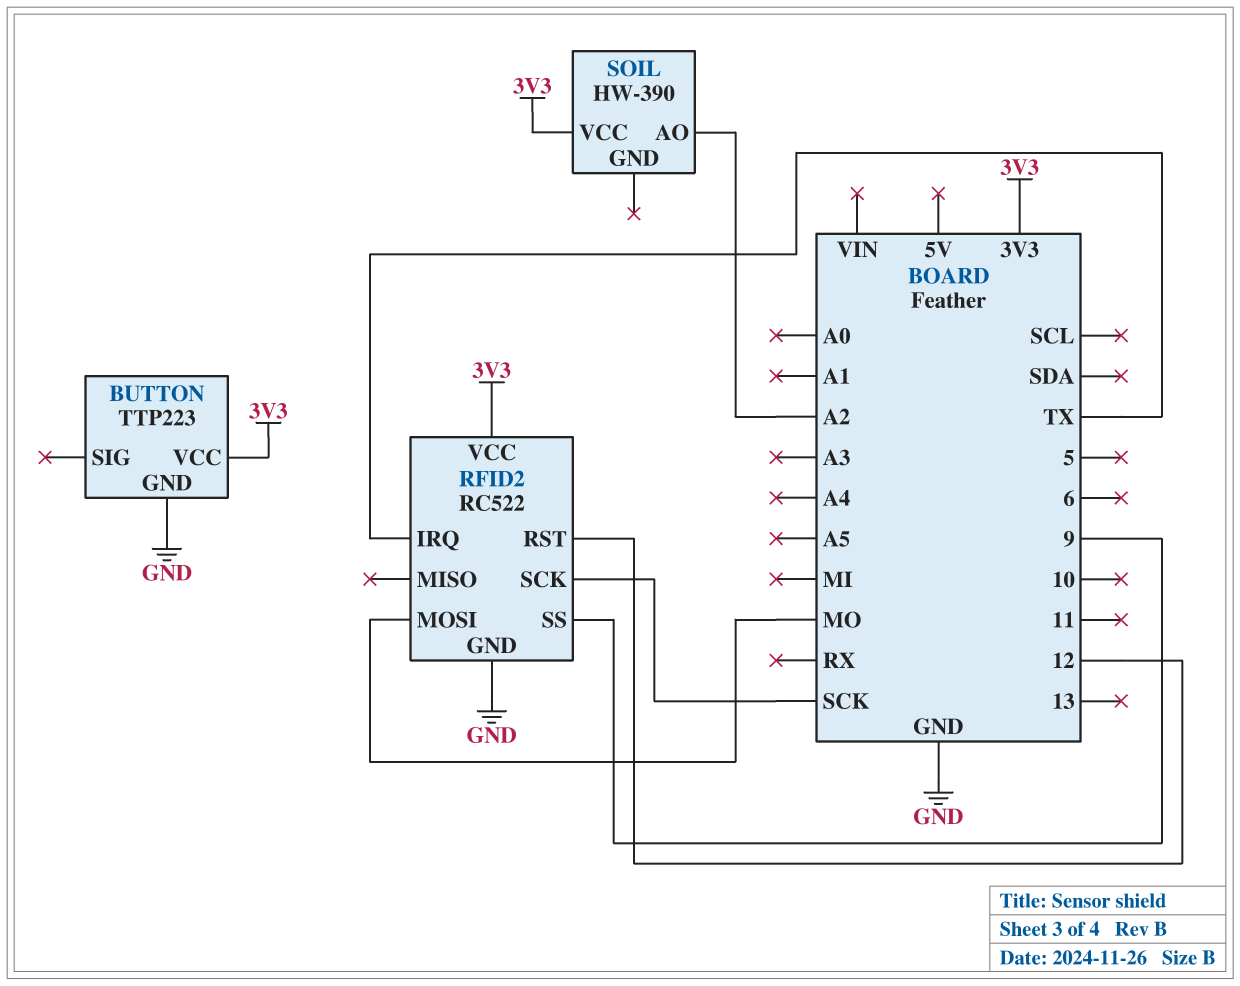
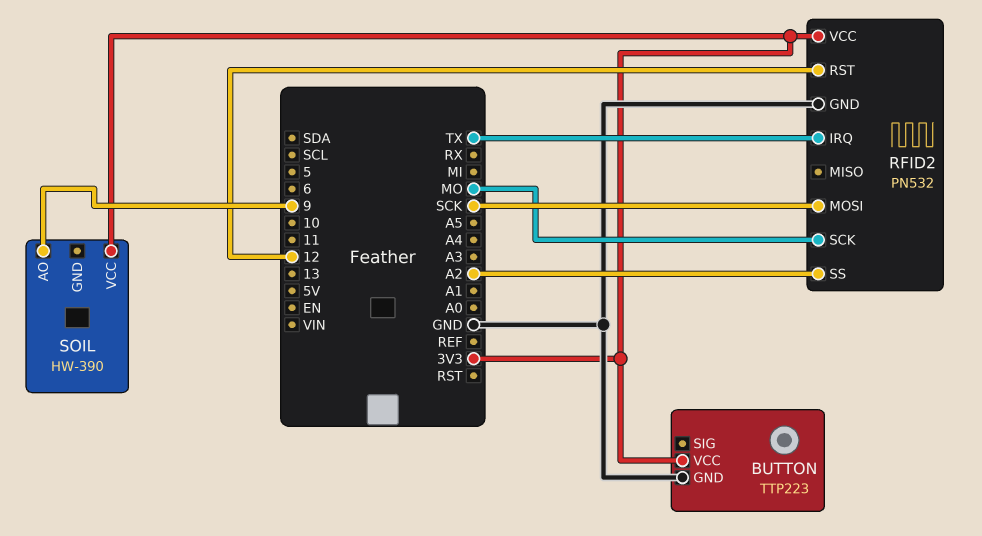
RFID2: RC522 -> PN532
RFID2 pin MOSI: MO -> SCK
RFID2 pin SCK: SCK -> MO
RFID2 pin SS: 9 -> A2
SOIL pin AO: A2 -> 9

